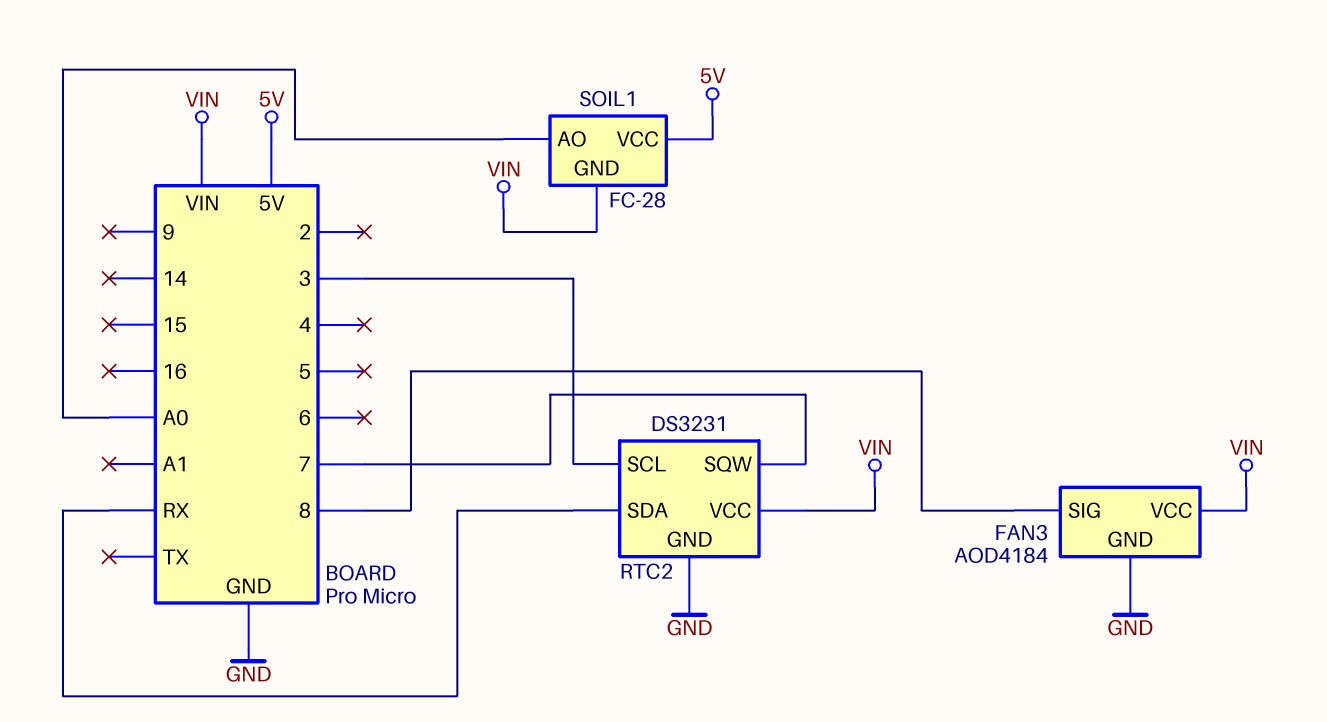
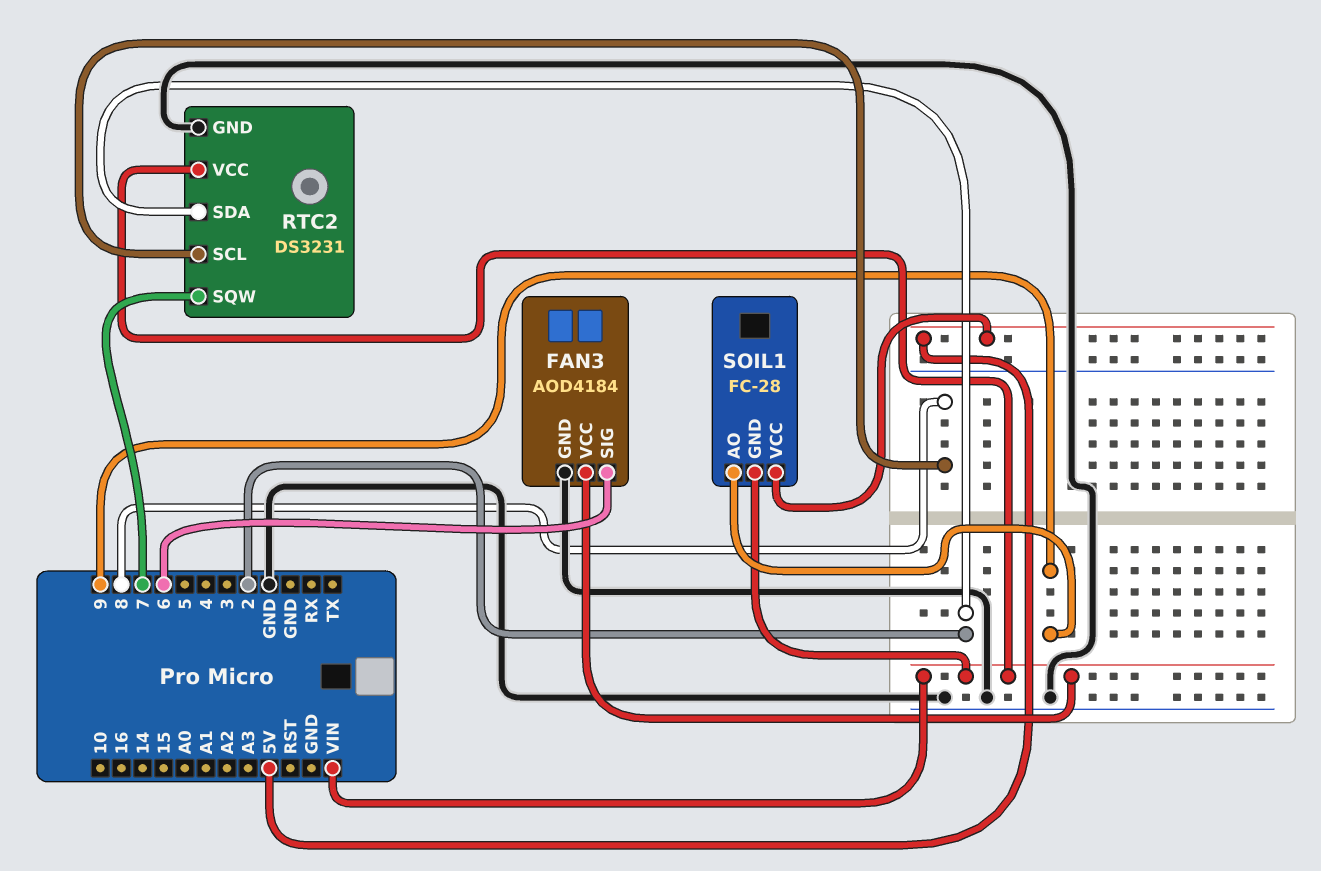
FAN3 pin SIG: 8 -> 6
RTC2 pin SCL: 3 -> 8
RTC2 pin SDA: RX -> 2
SOIL1 pin AO: A0 -> 9

